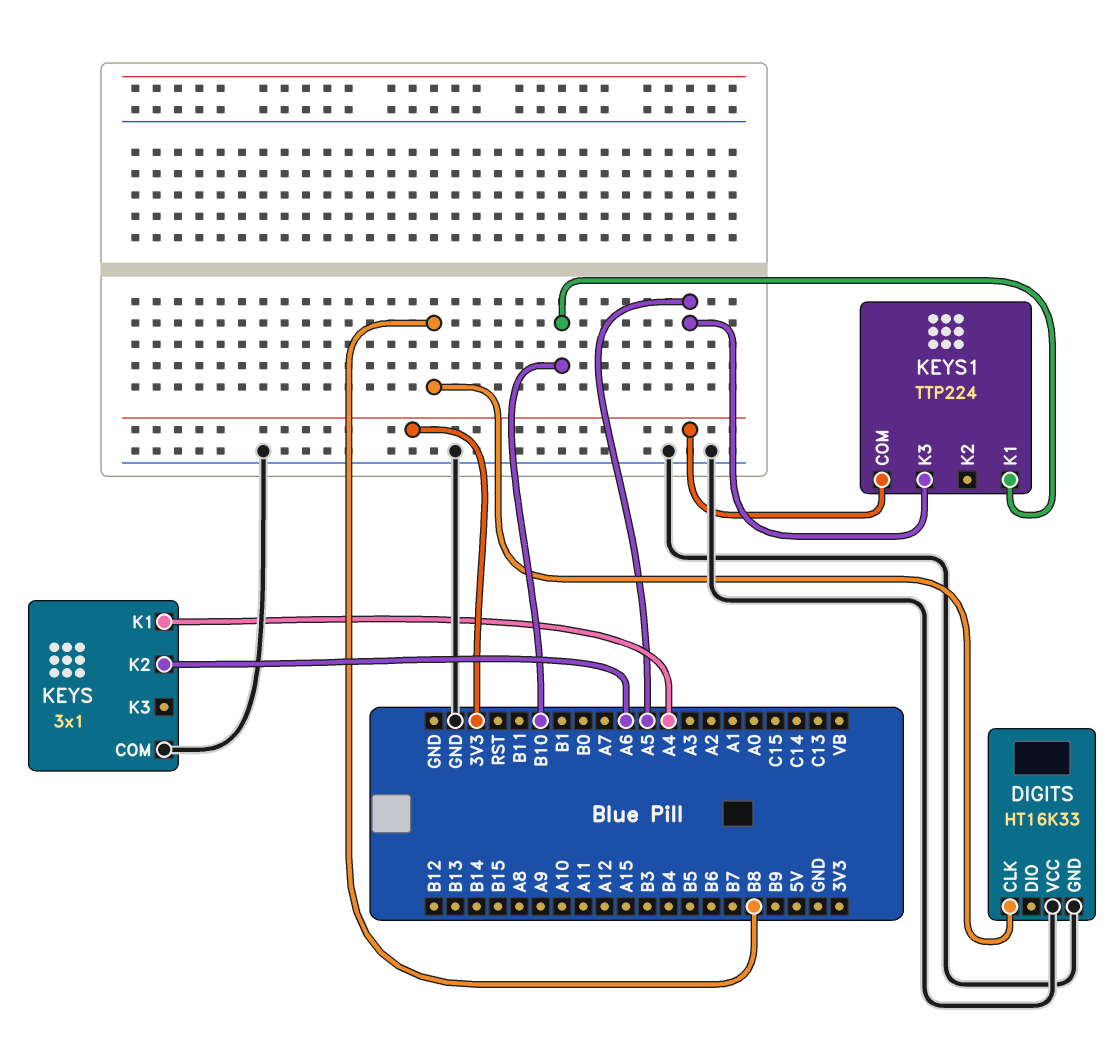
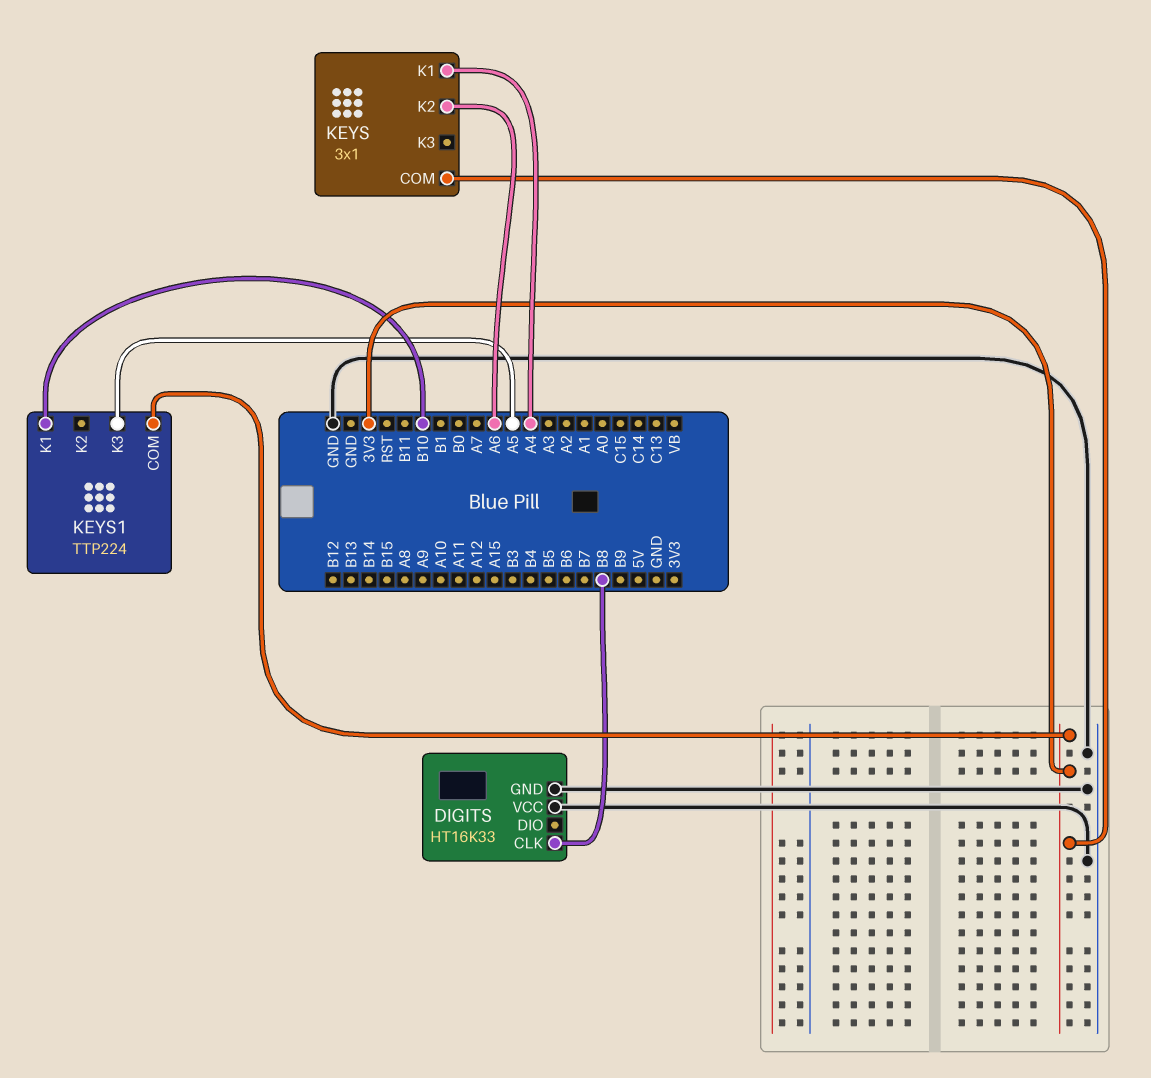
KEYS pin COM: GND -> 3V3

